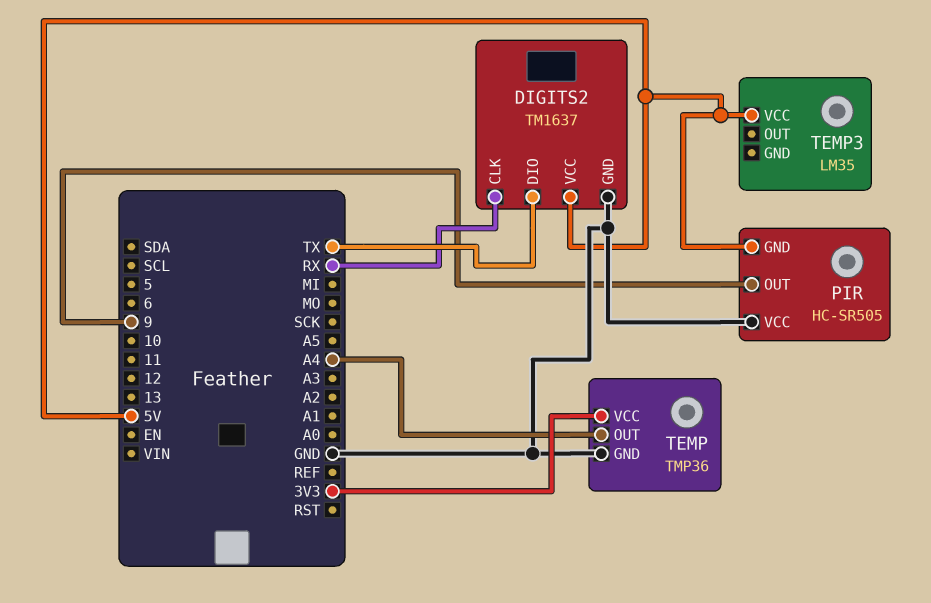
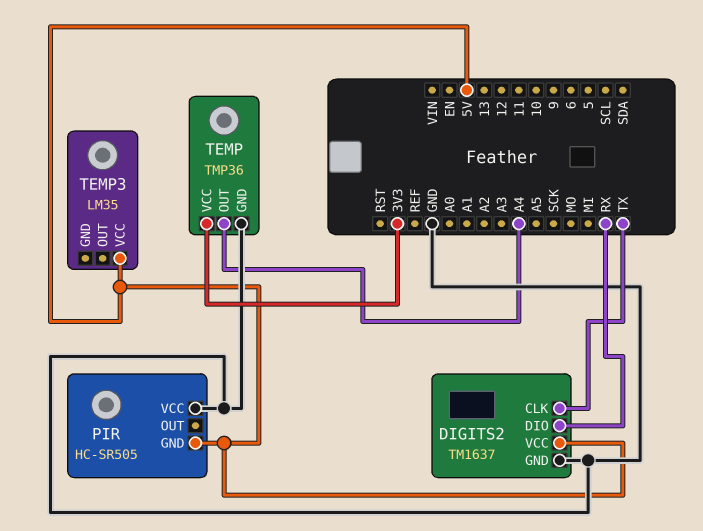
DIGITS2 pin CLK: RX -> TX
DIGITS2 pin DIO: TX -> RX
PIR pin OUT: 9 -> none

